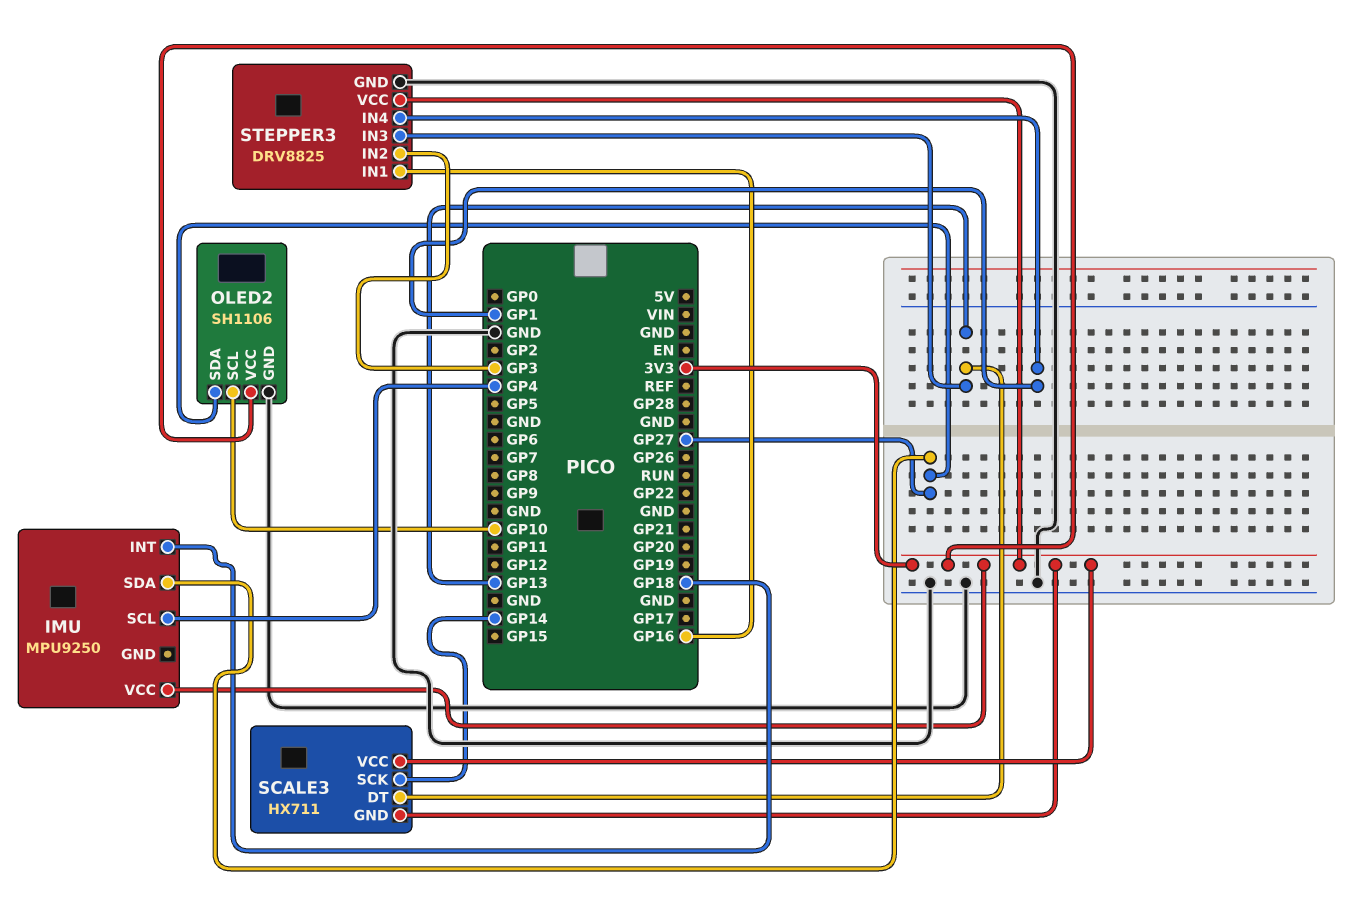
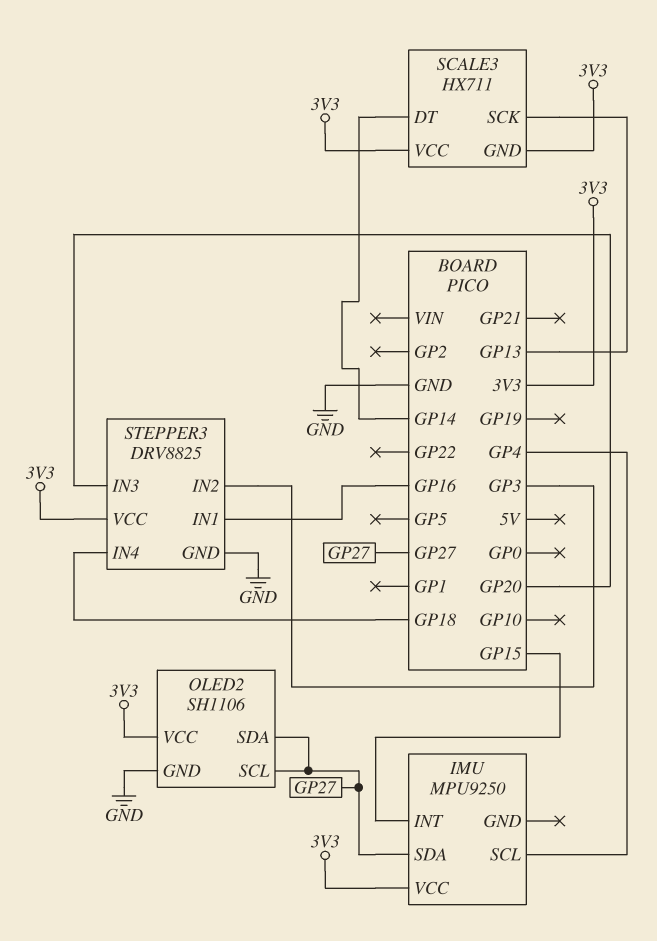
IMU pin INT: GP18 -> GP15
OLED2 pin SCL: GP10 -> GP27
SCALE3 pin DT: GP13 -> GP14
SCALE3 pin SCK: GP14 -> GP13
STEPPER3 pin IN3: GP13 -> GP20
STEPPER3 pin IN4: GP1 -> GP18

